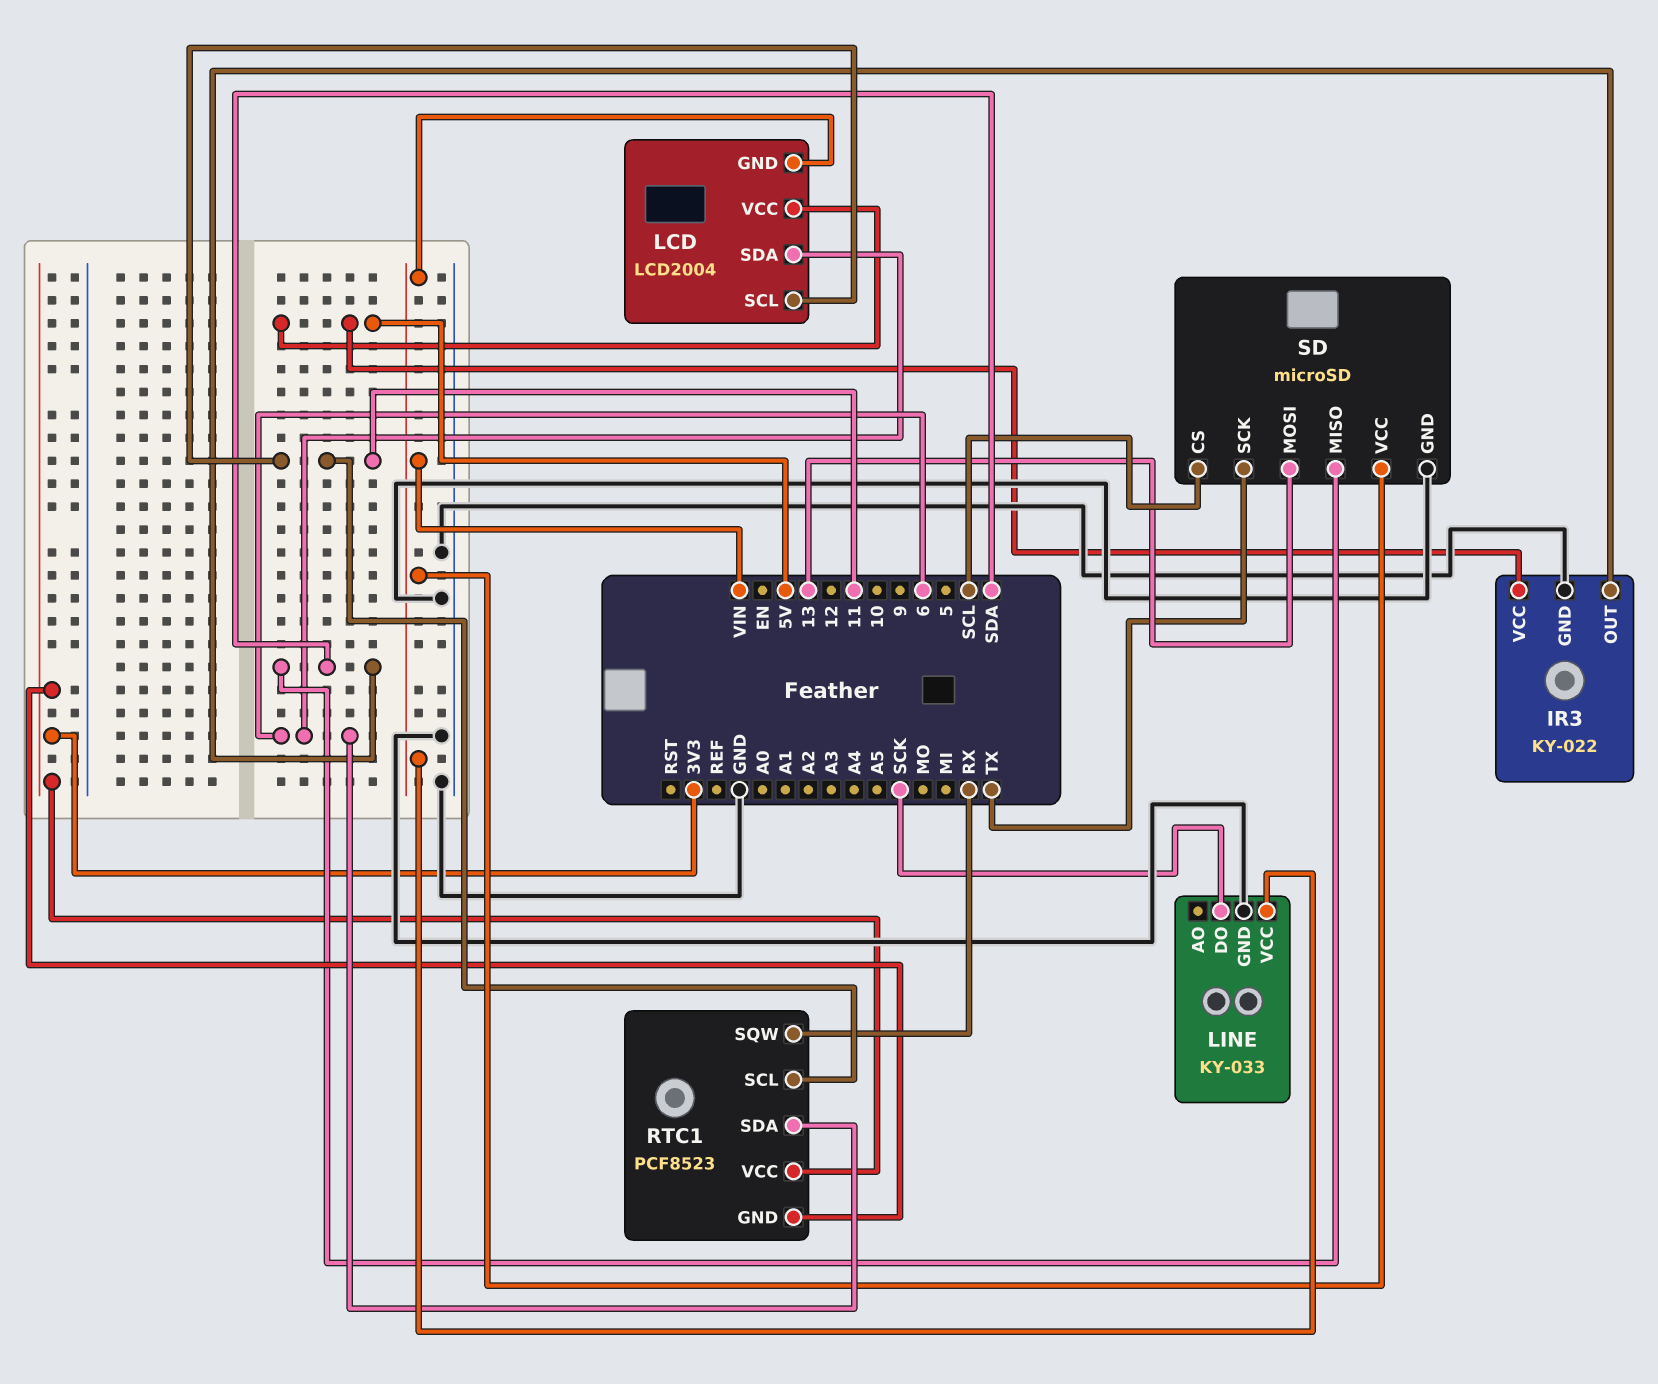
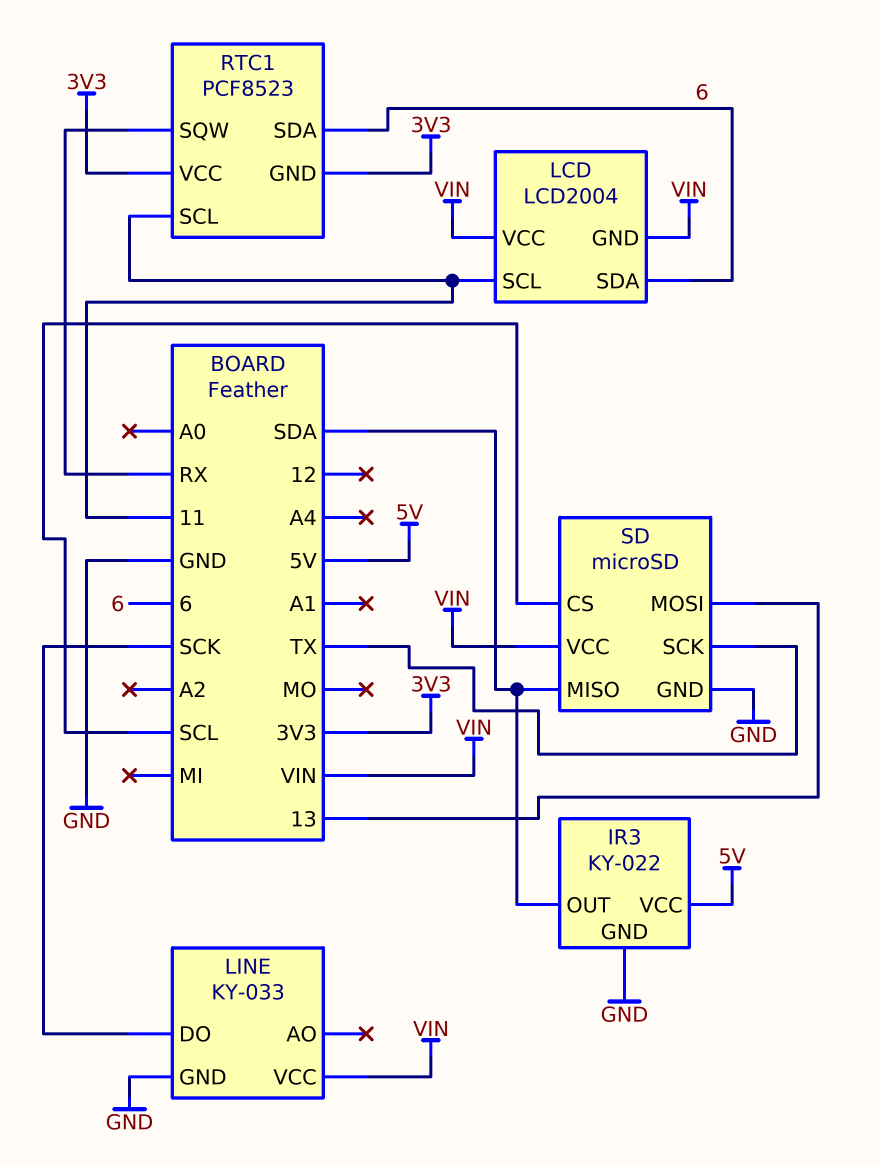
LCD pin VCC: 5V -> VIN

